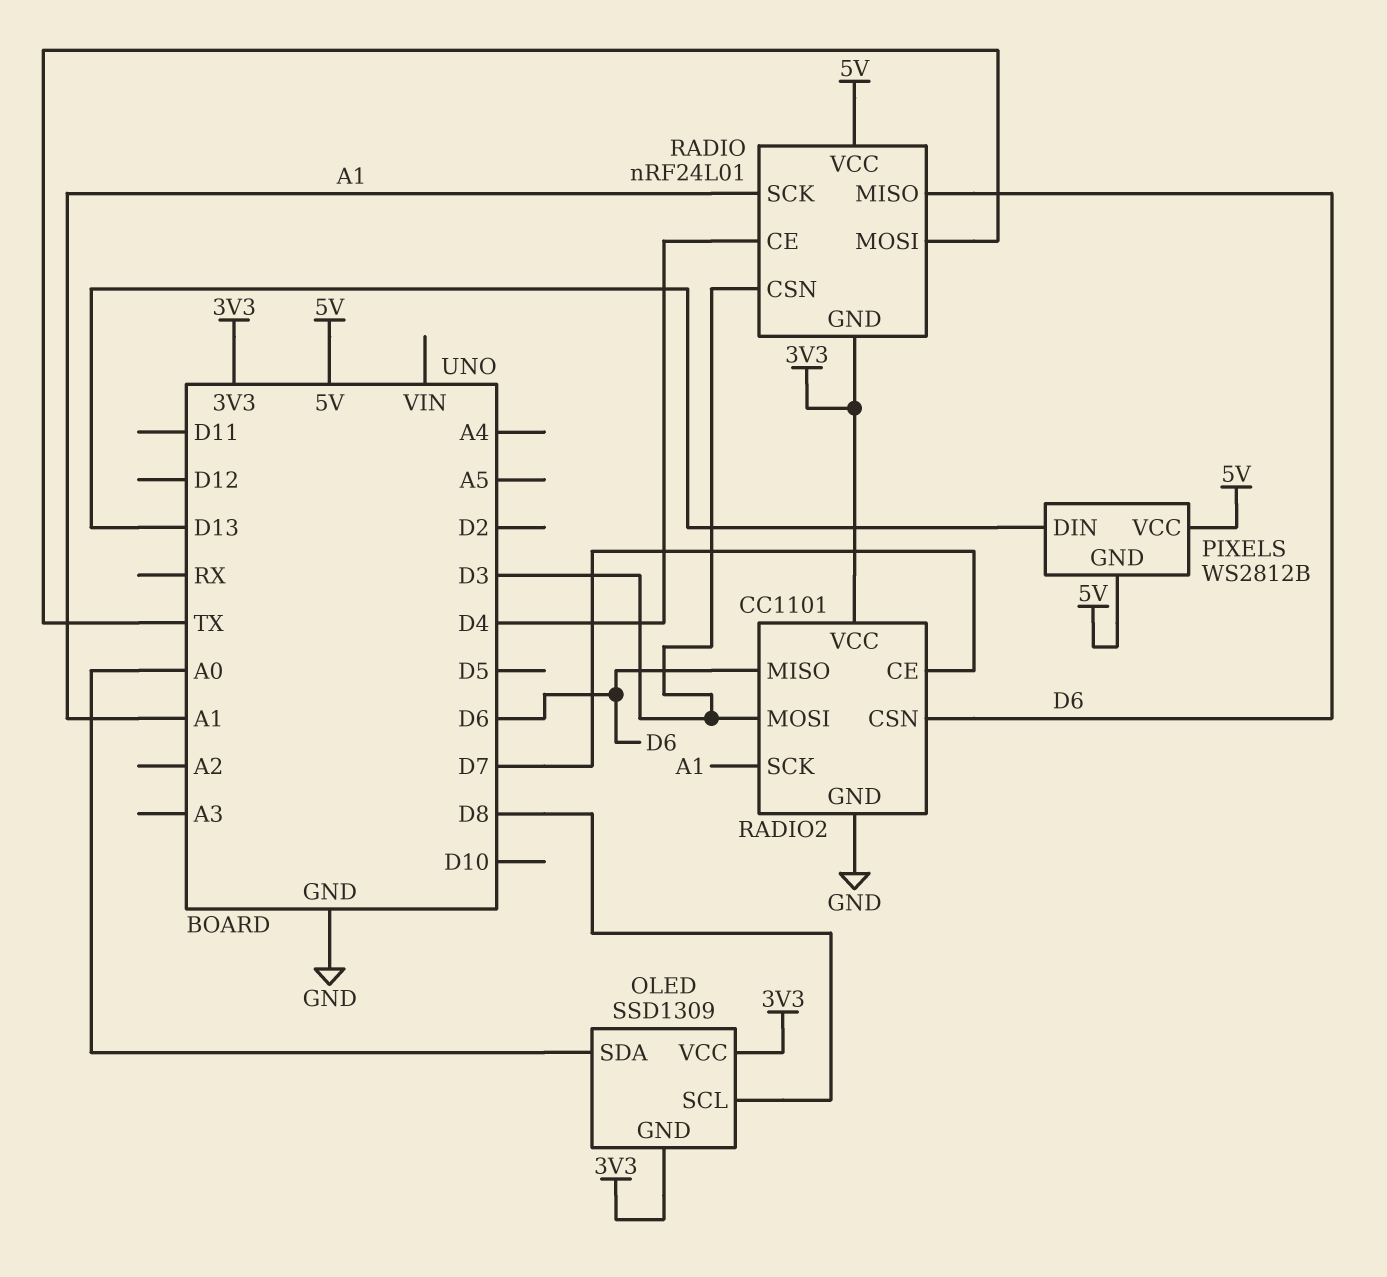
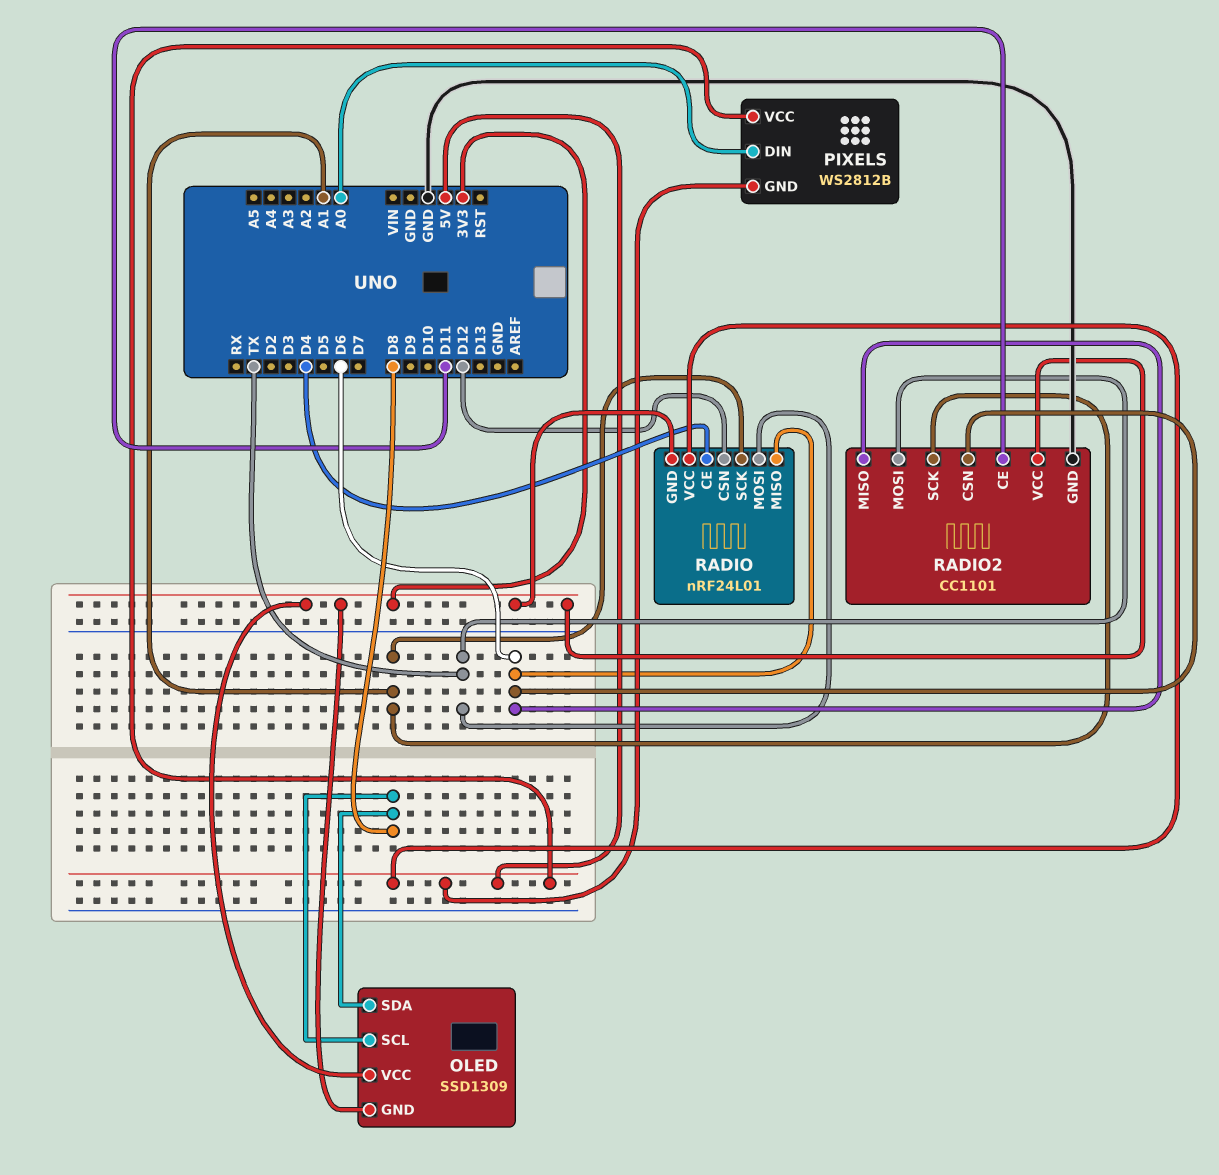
OLED pin SDA: A0 -> D8
PIXELS pin DIN: D13 -> A0
RADIO pin CSN: D3 -> D12
RADIO2 pin CE: D7 -> D11
RADIO2 pin MOSI: D3 -> TX

